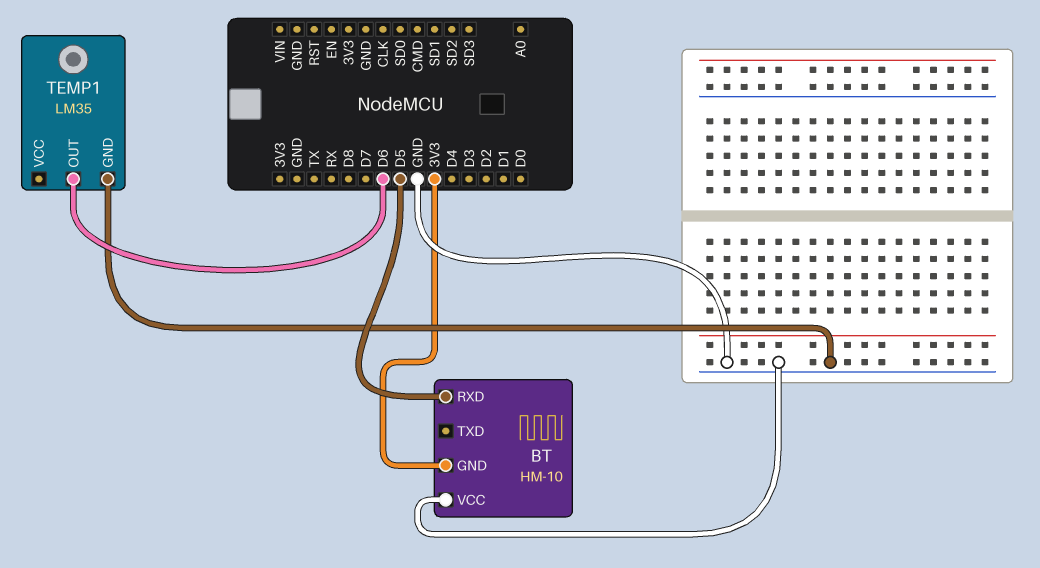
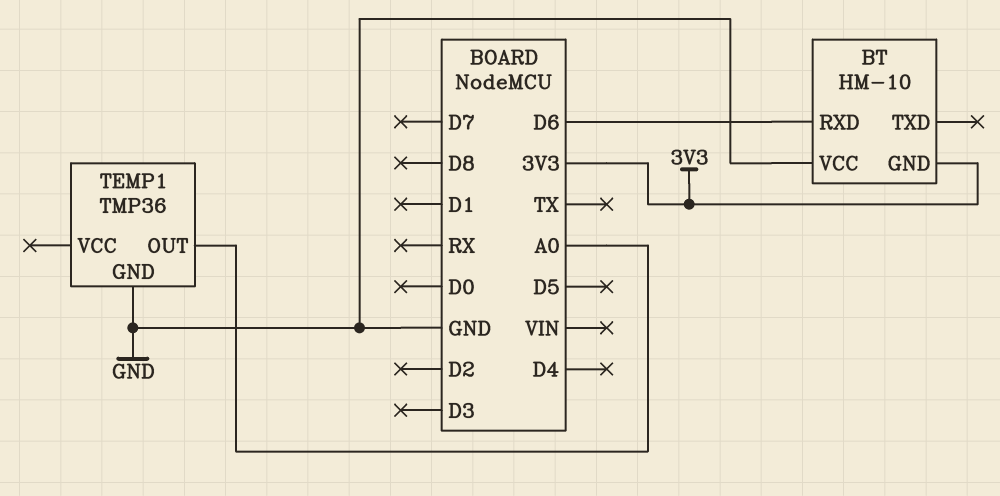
BT pin RXD: D5 -> D6
TEMP1: LM35 -> TMP36
TEMP1 pin OUT: D6 -> A0

